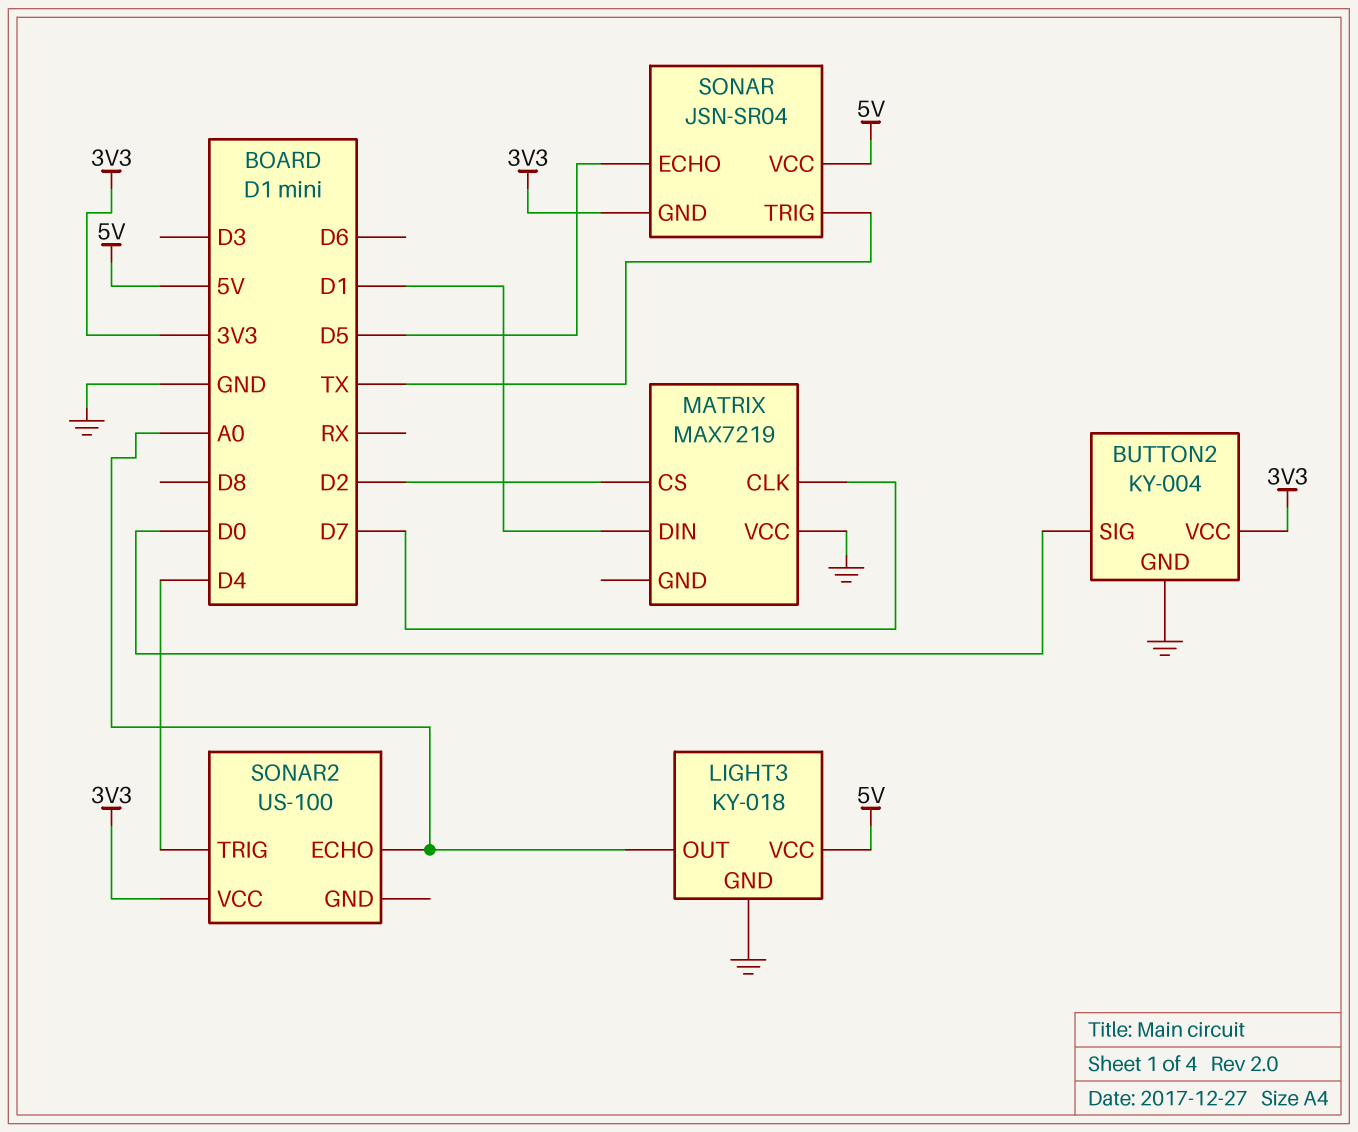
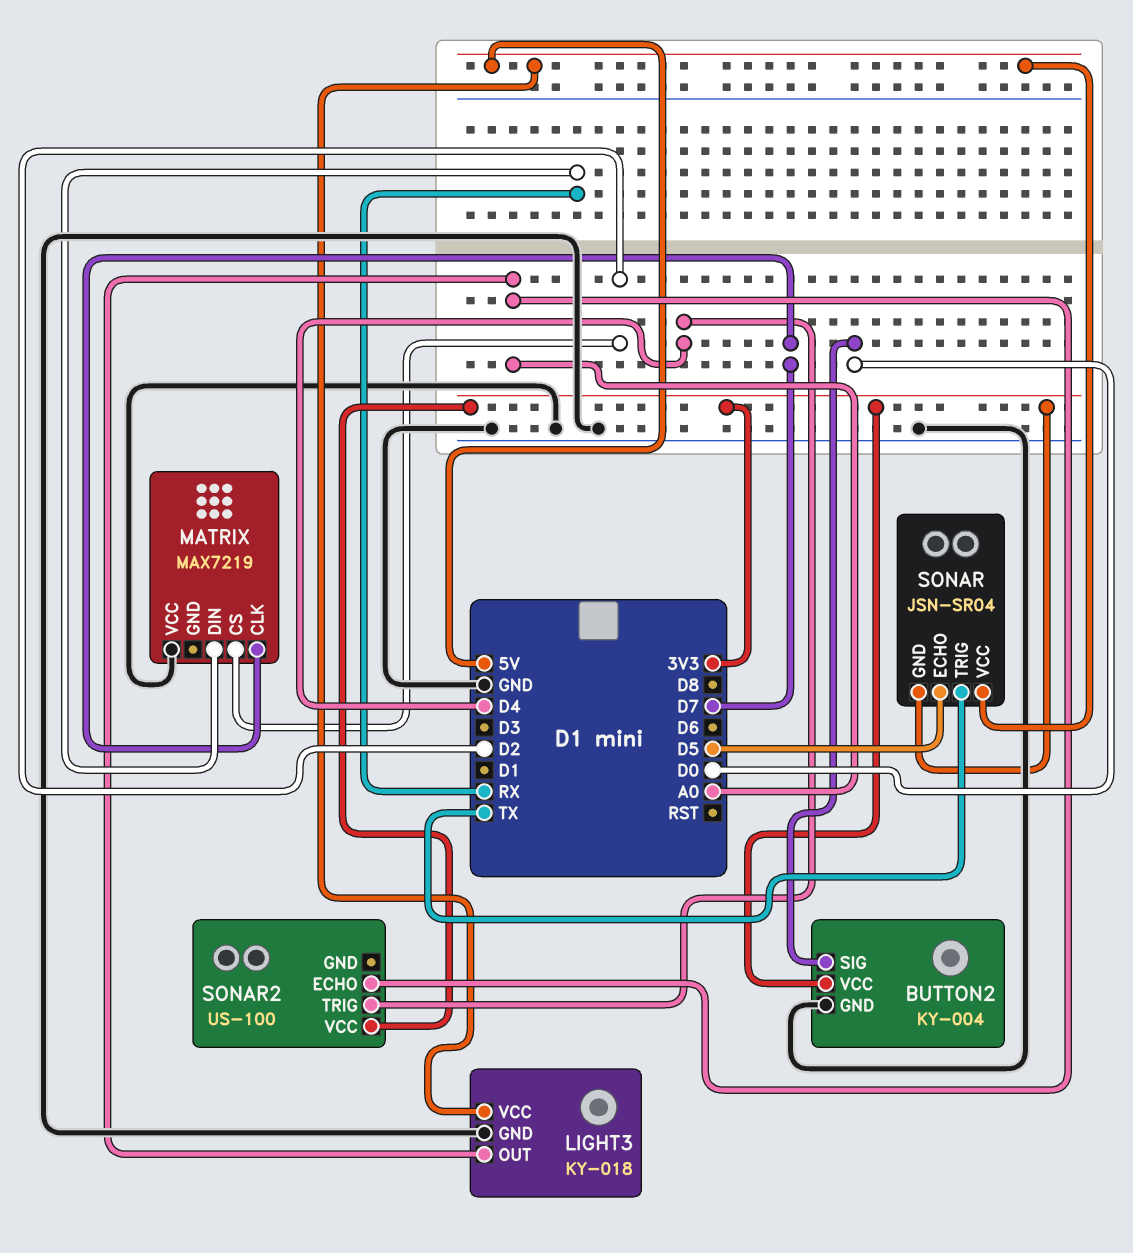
MATRIX pin DIN: D1 -> RX

